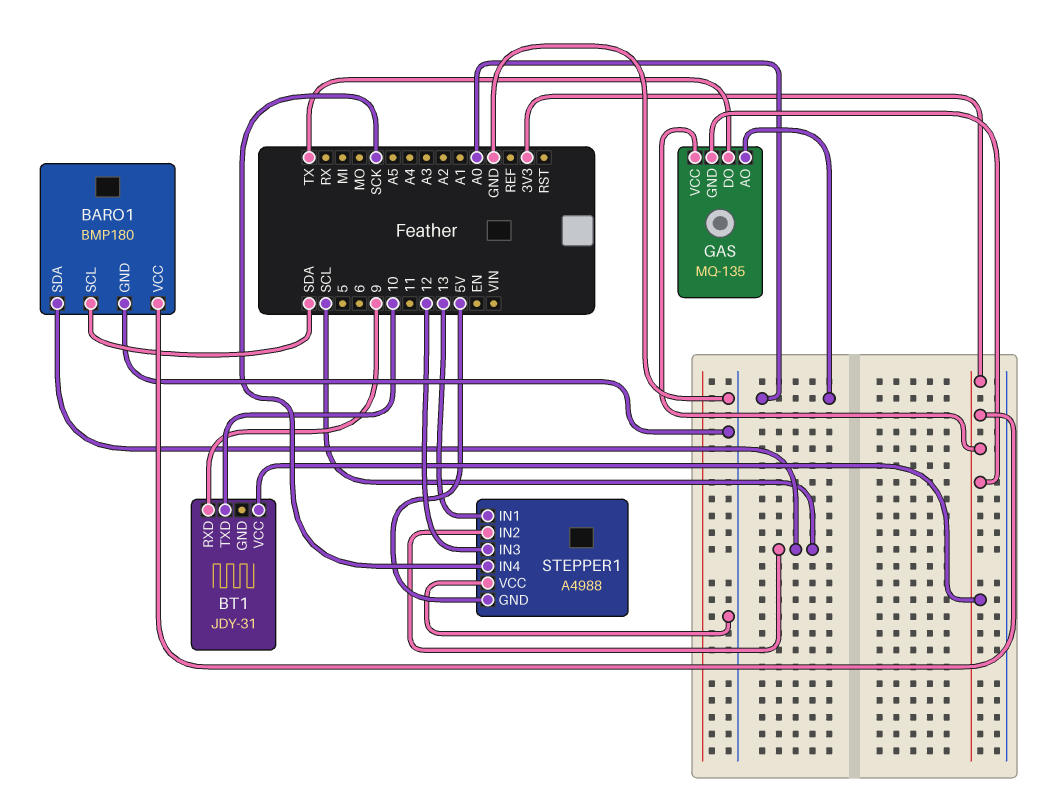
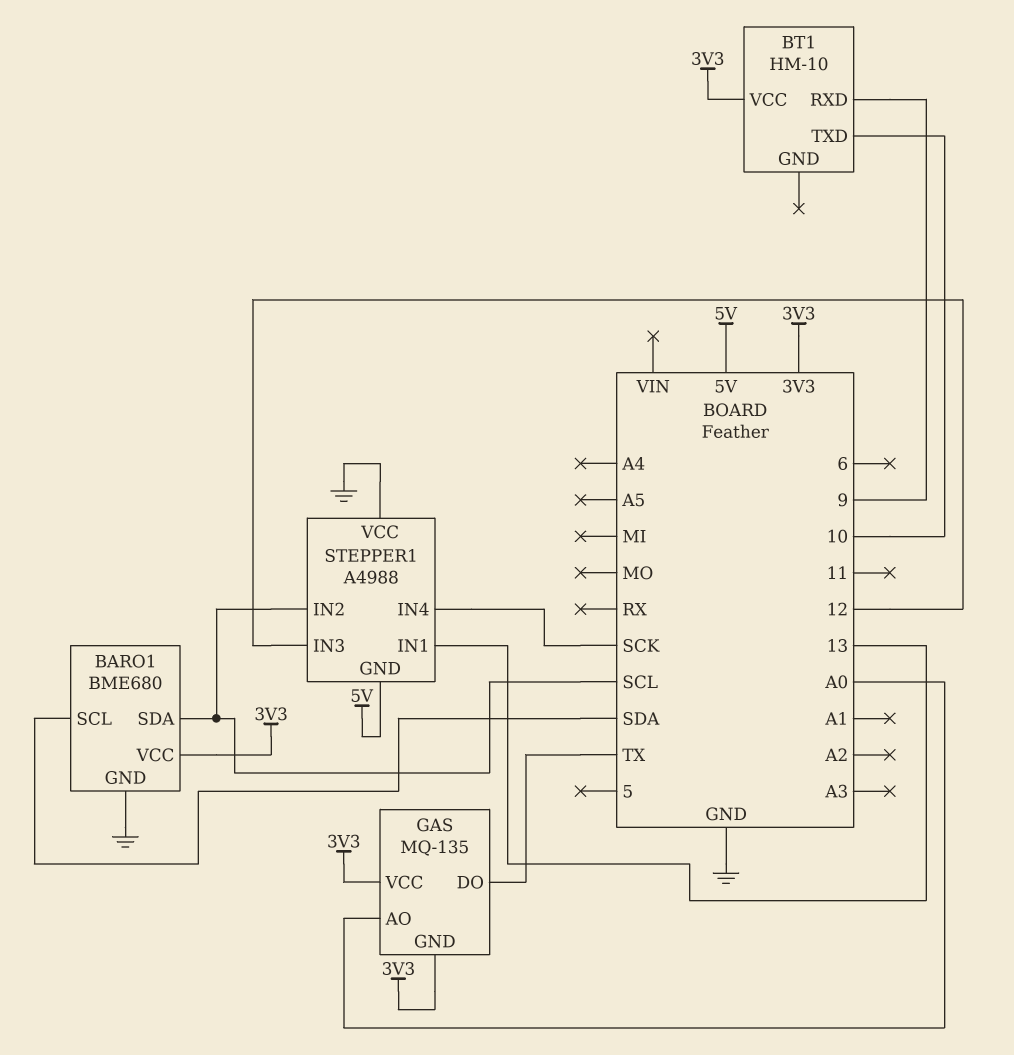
BARO1: BMP180 -> BME680
BT1: JDY-31 -> HM-10

